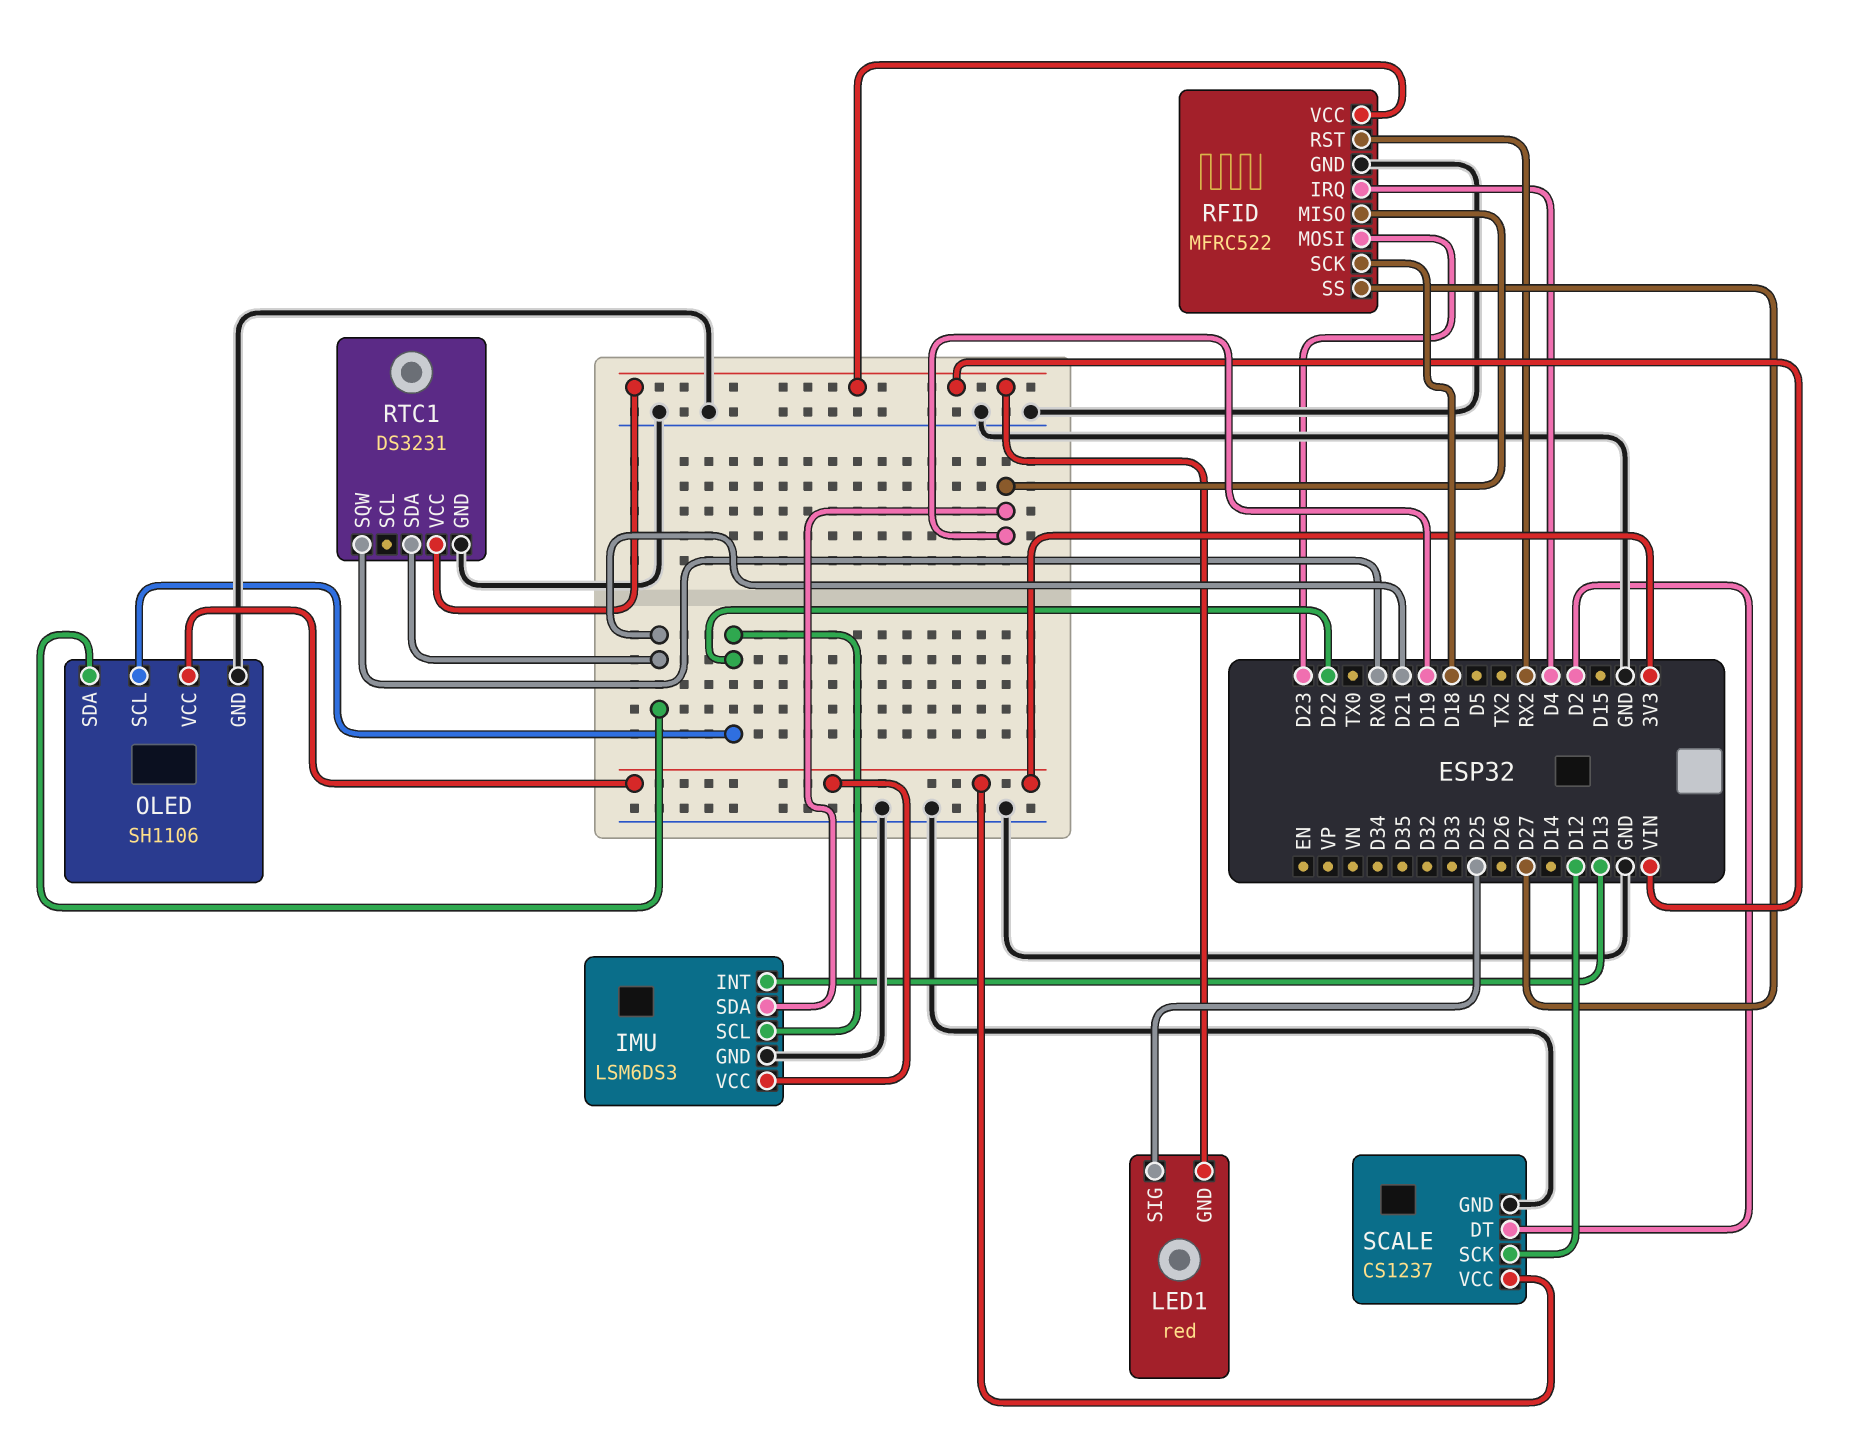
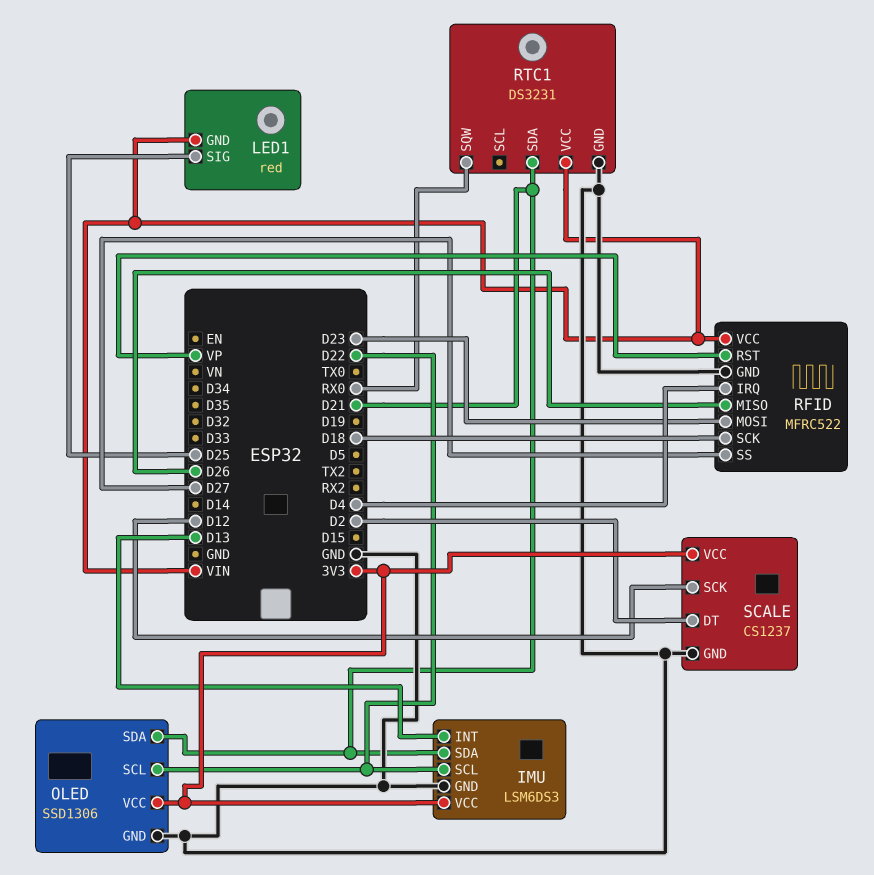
IMU pin SDA: D19 -> D21
OLED: SH1106 -> SSD1306
RFID pin MISO: D19 -> D26
RFID pin RST: RX2 -> VP

